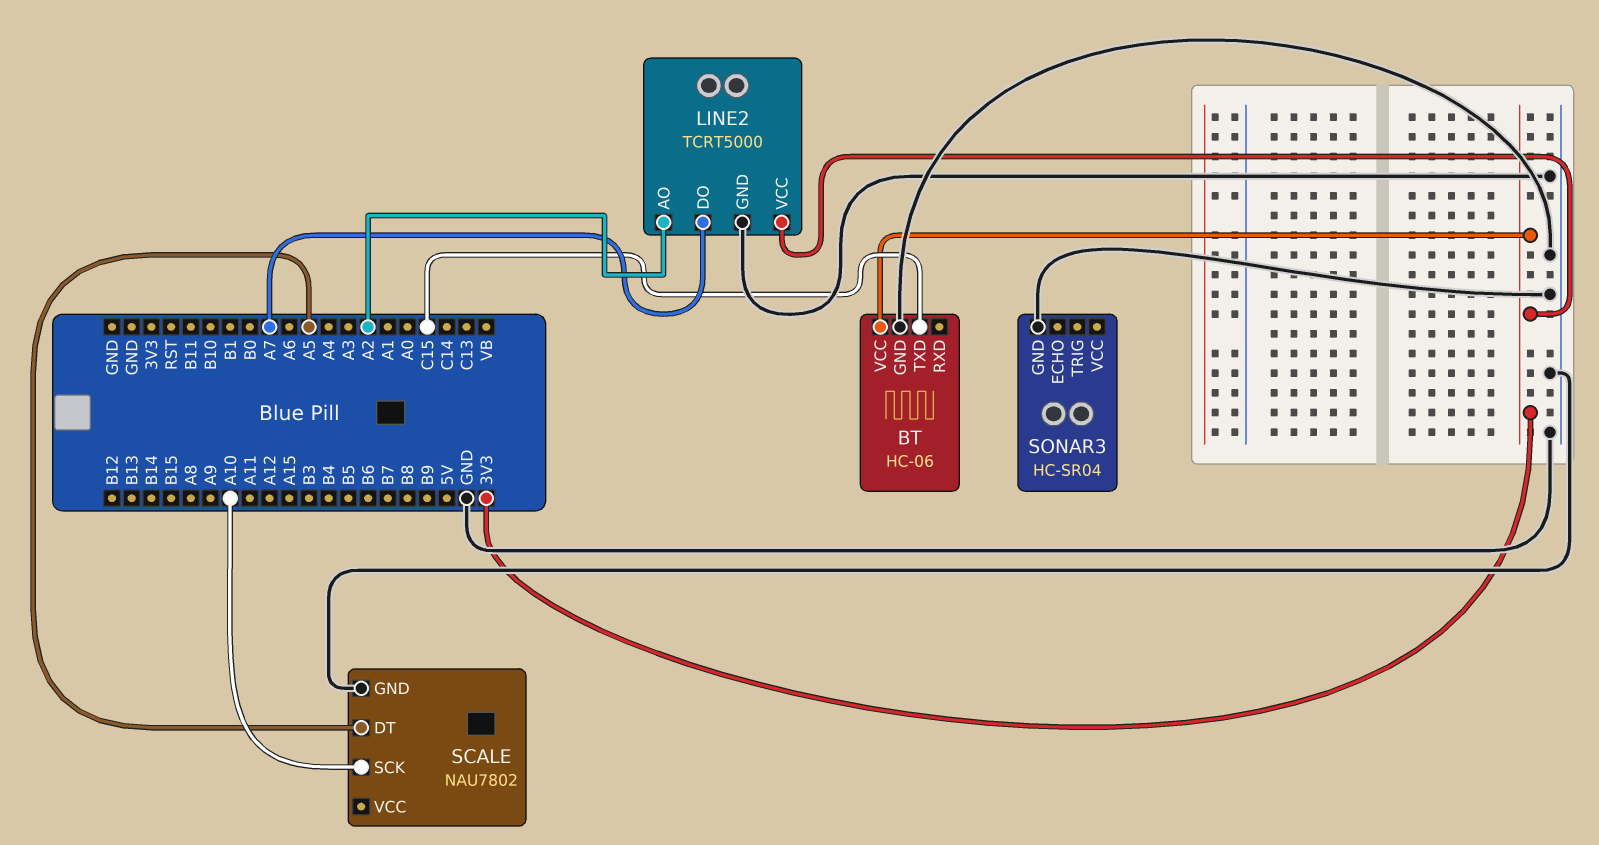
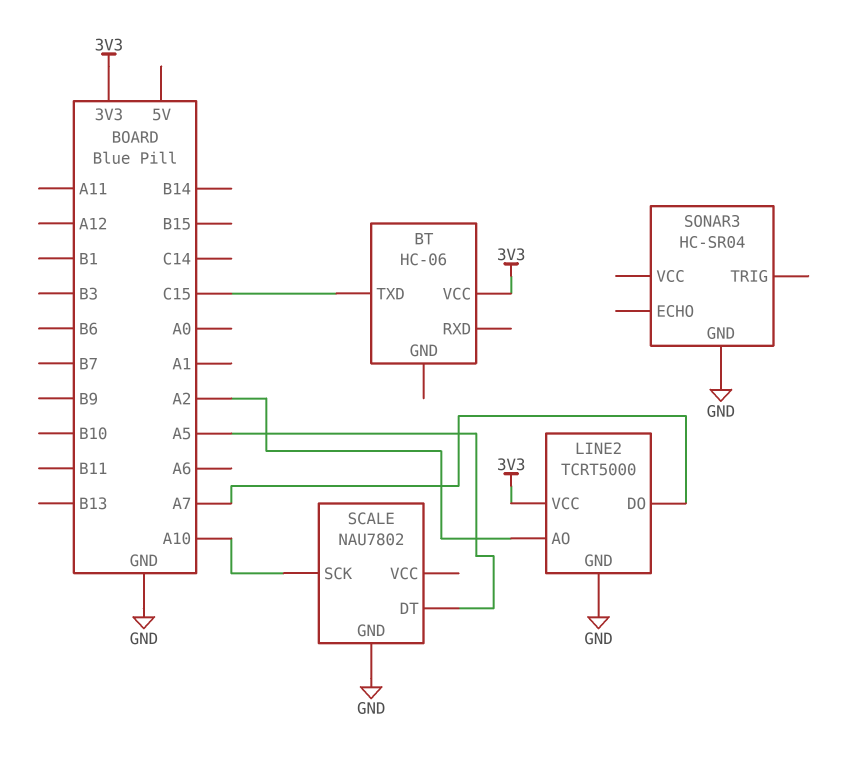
BT pin GND: GND -> none

